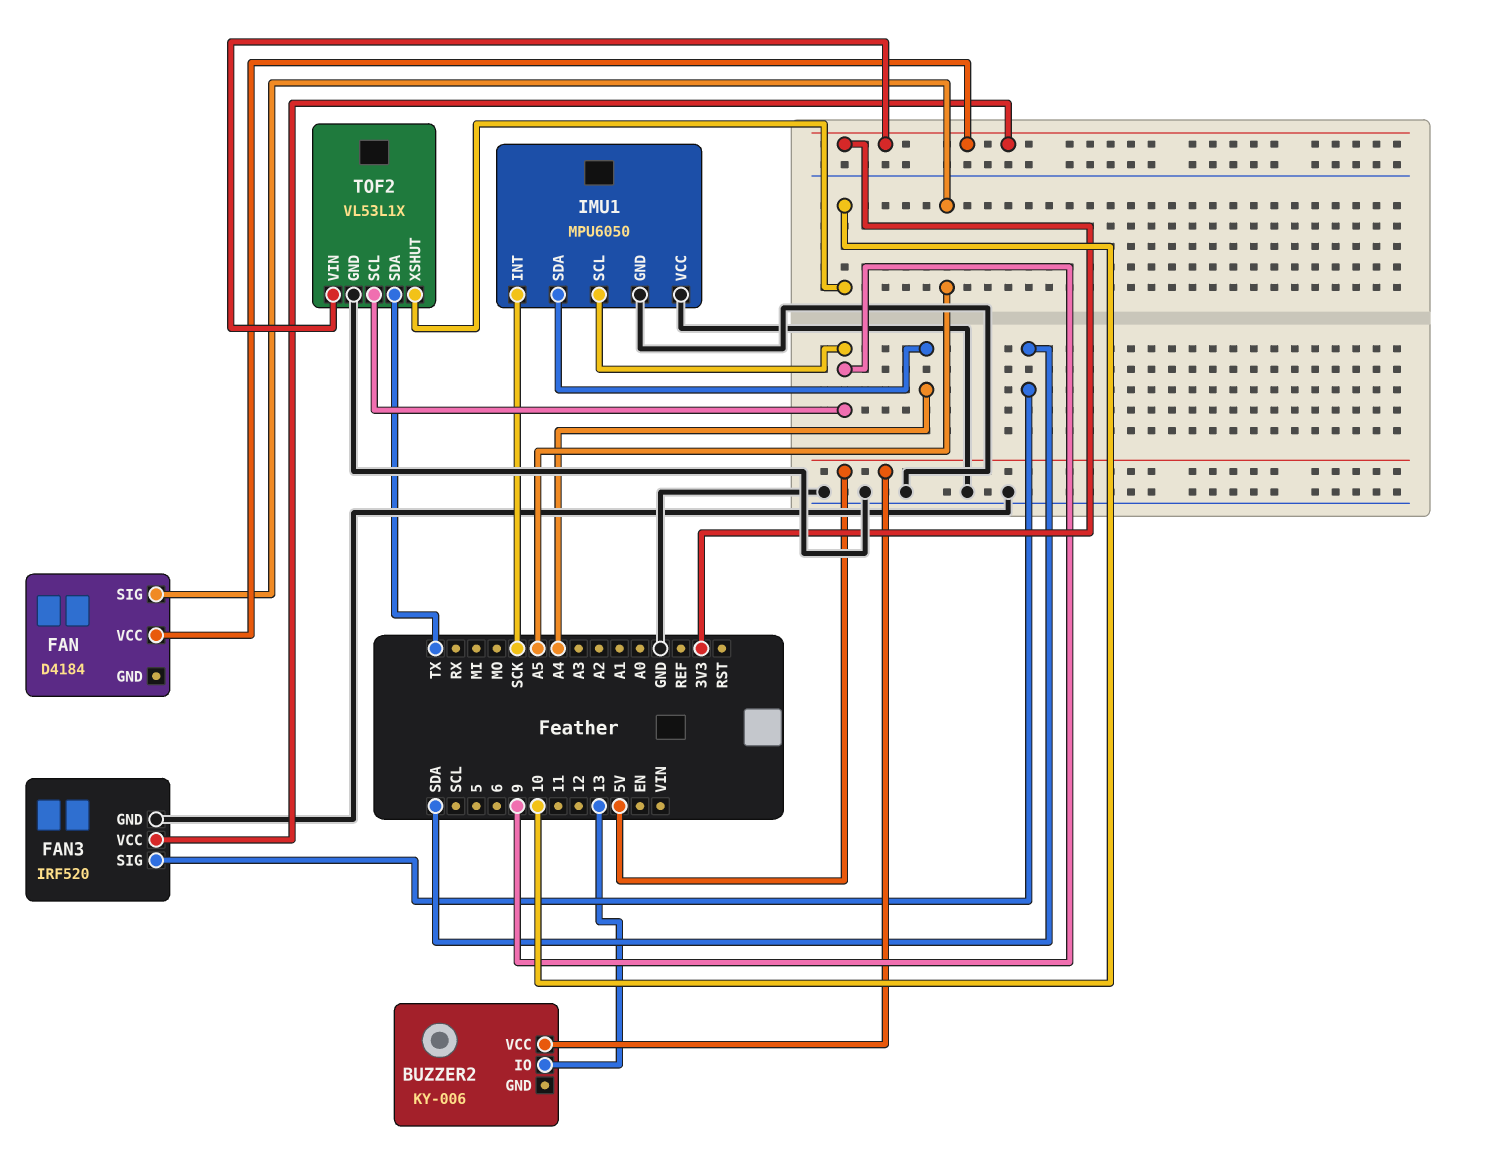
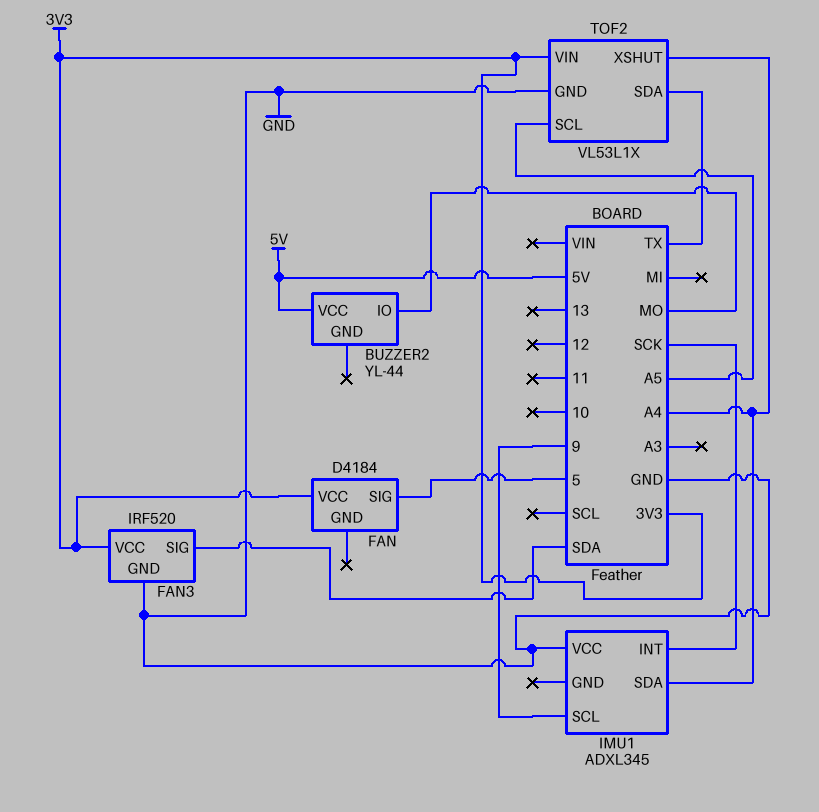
BUZZER2: KY-006 -> YL-44
BUZZER2 pin IO: 13 -> MO
FAN pin SIG: A5 -> 5
IMU1: MPU6050 -> ADXL345
IMU1 pin GND: GND -> none
TOF2 pin SCL: 9 -> A5
TOF2 pin XSHUT: 10 -> A4

